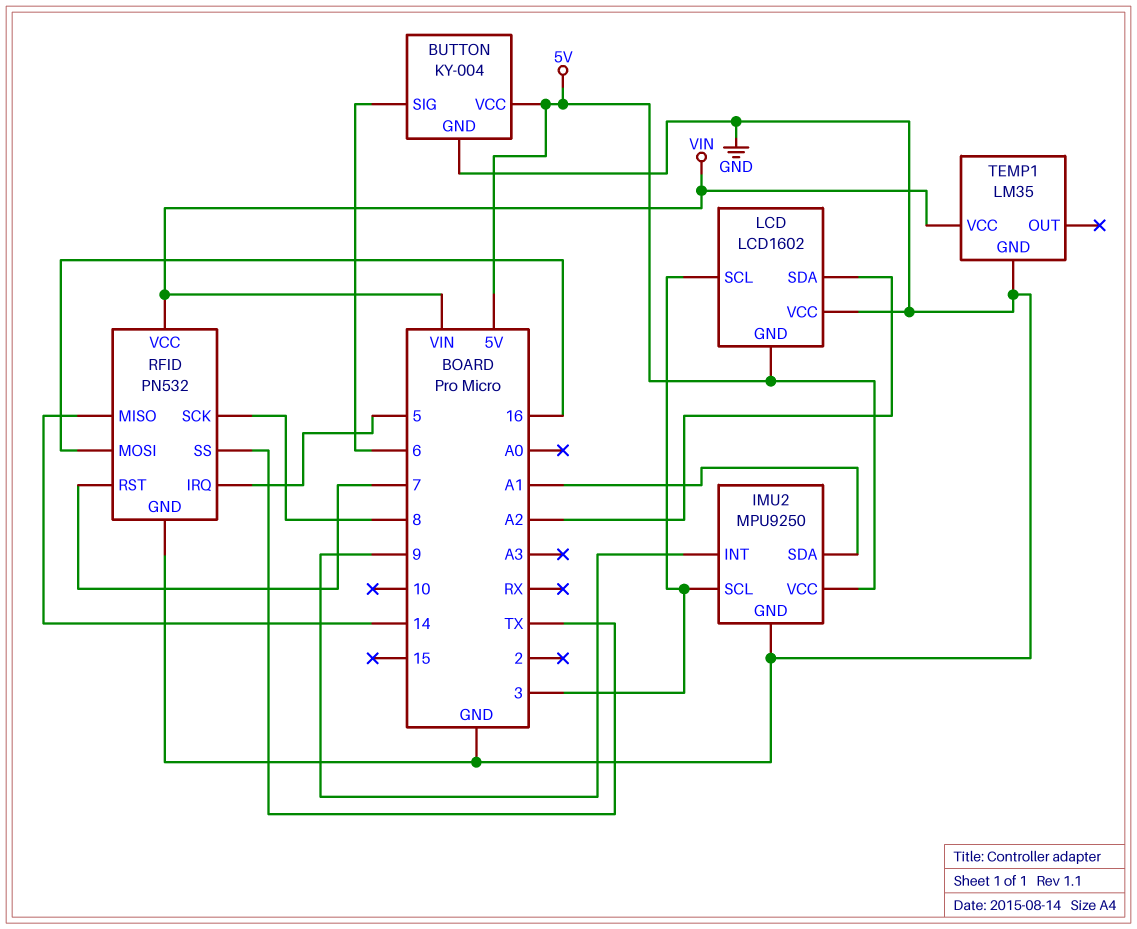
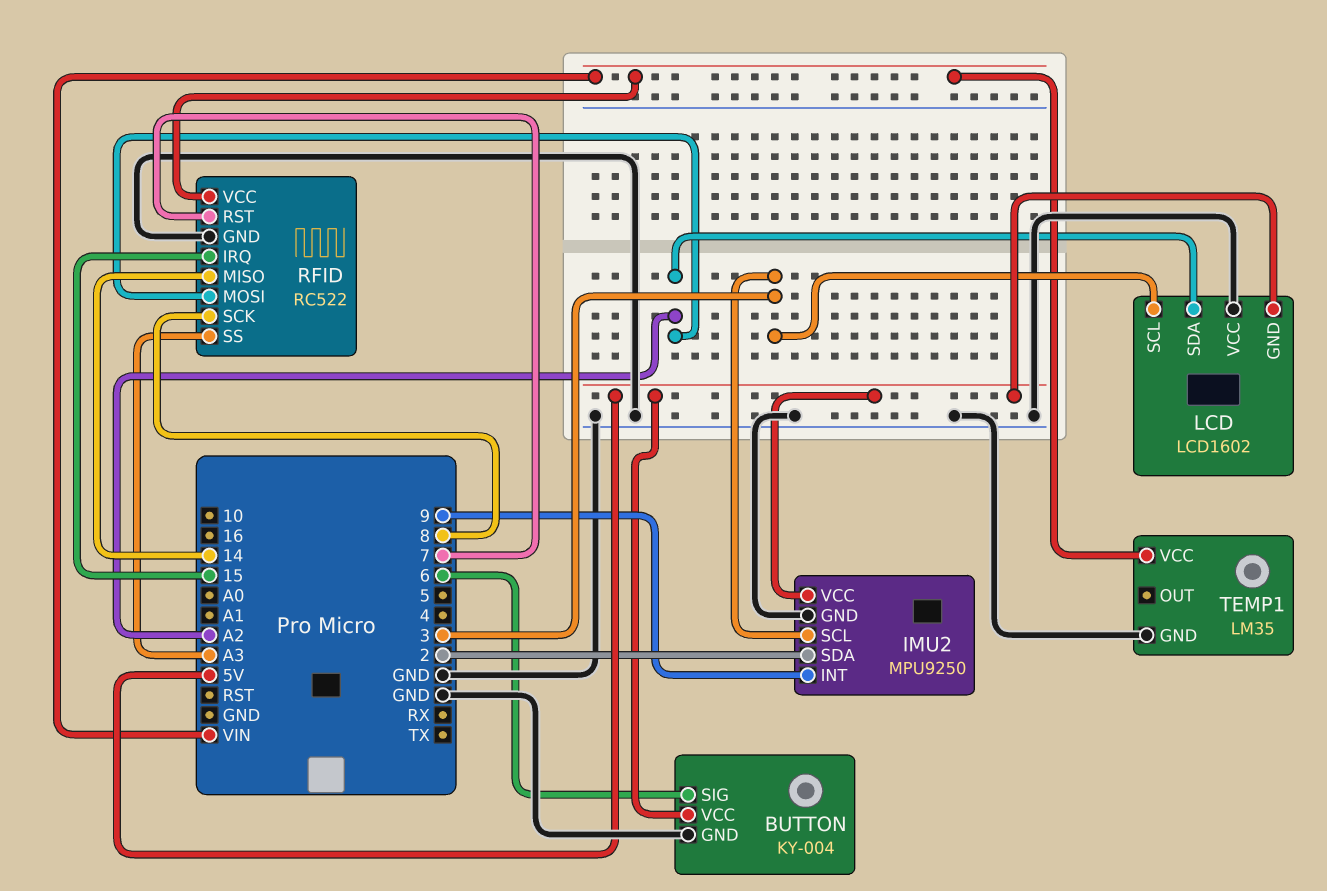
IMU2 pin SDA: A1 -> 2
RFID: PN532 -> RC522
RFID pin IRQ: 5 -> 15
RFID pin MOSI: 16 -> A2
RFID pin SS: TX -> A3

